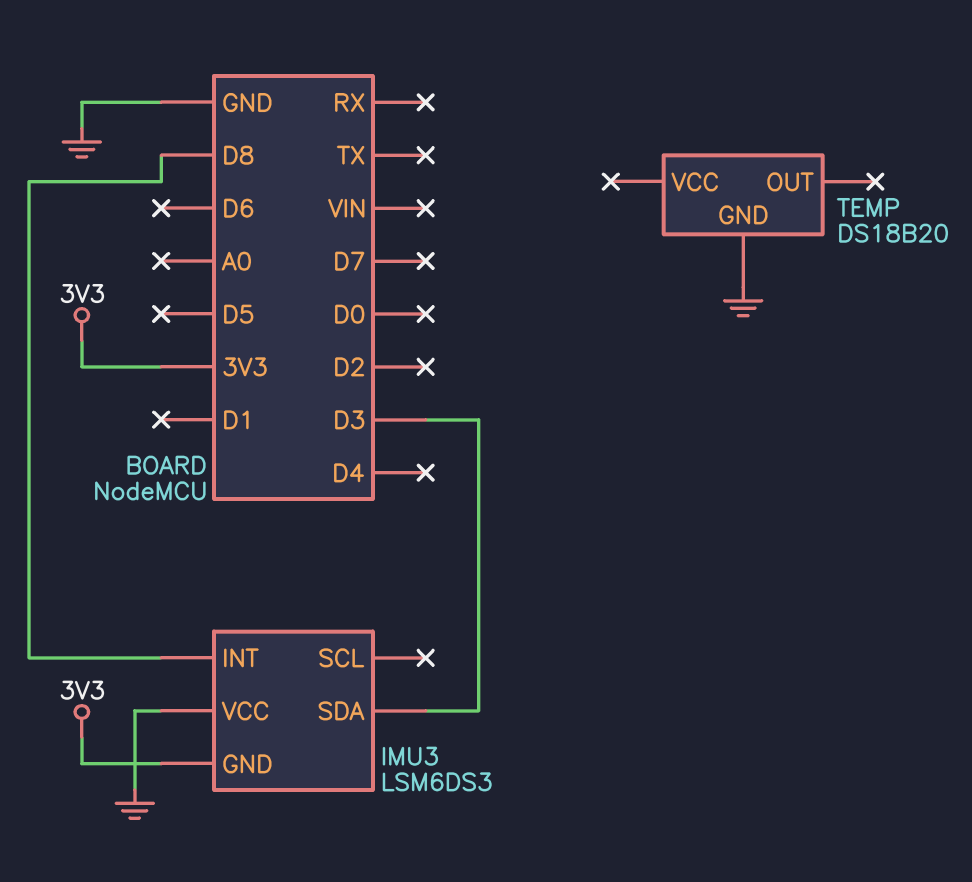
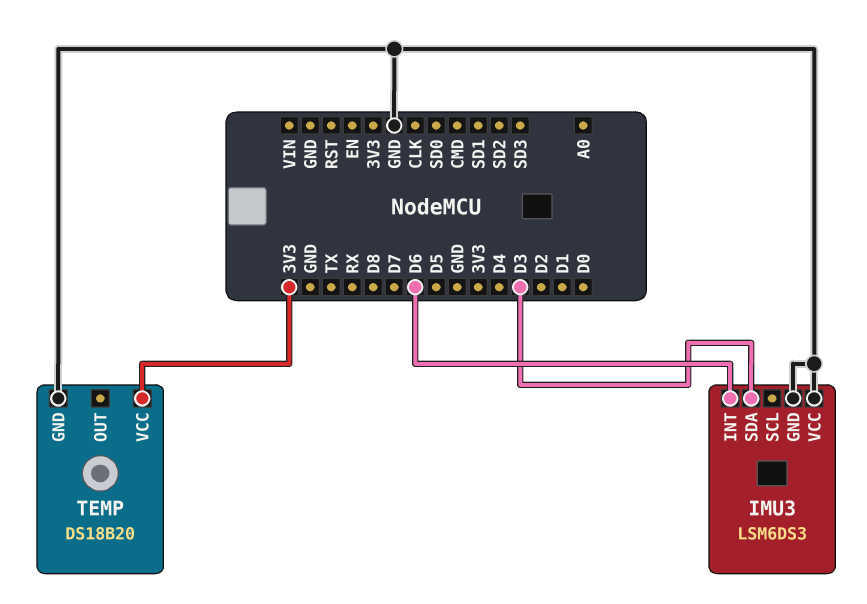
IMU3 pin GND: 3V3 -> GND
IMU3 pin INT: D8 -> D6
TEMP pin VCC: none -> 3V3

